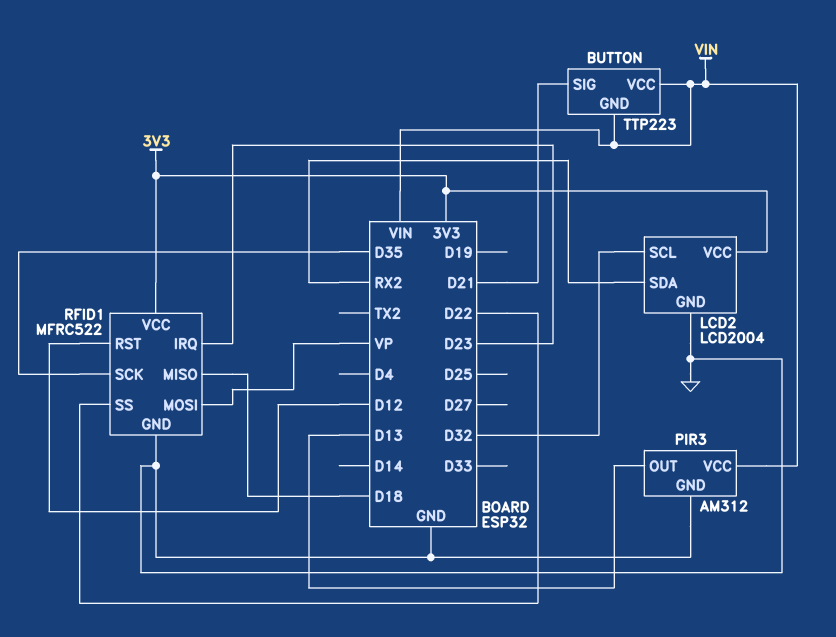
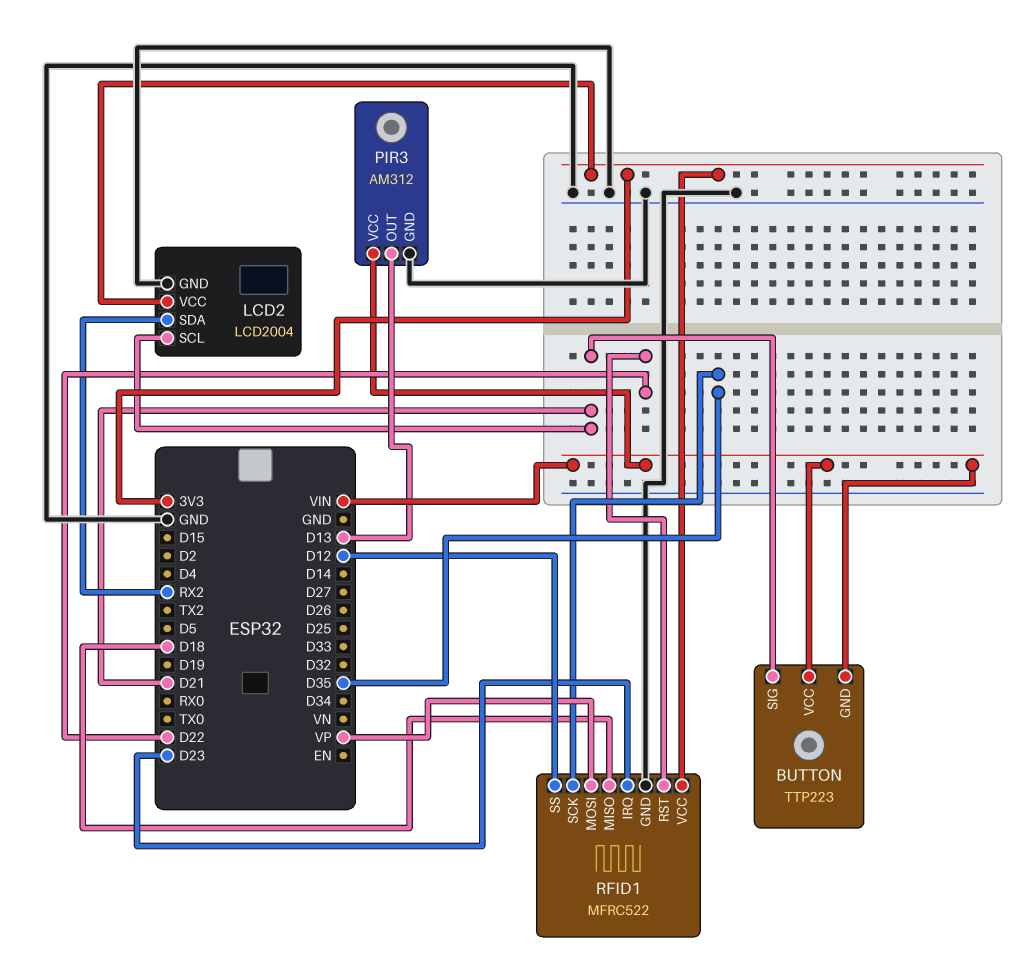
LCD2 pin SCL: D32 -> D21
RFID1 pin RST: D12 -> D22
RFID1 pin SS: D22 -> D12

